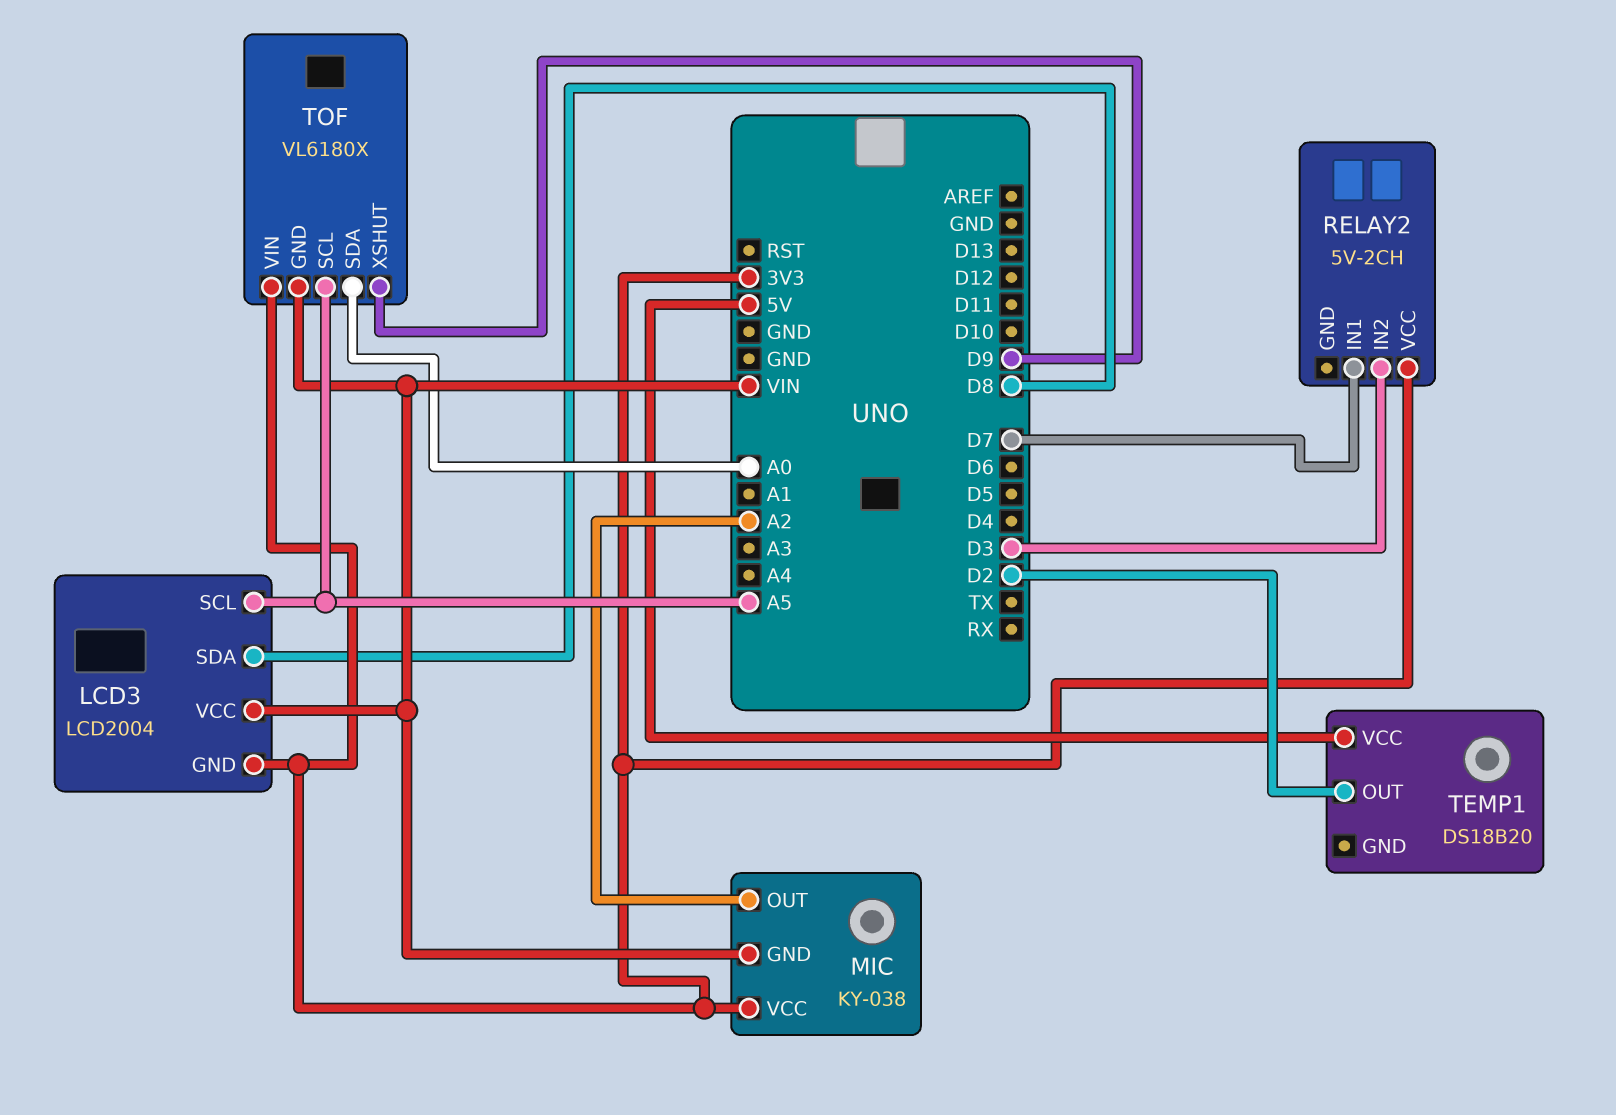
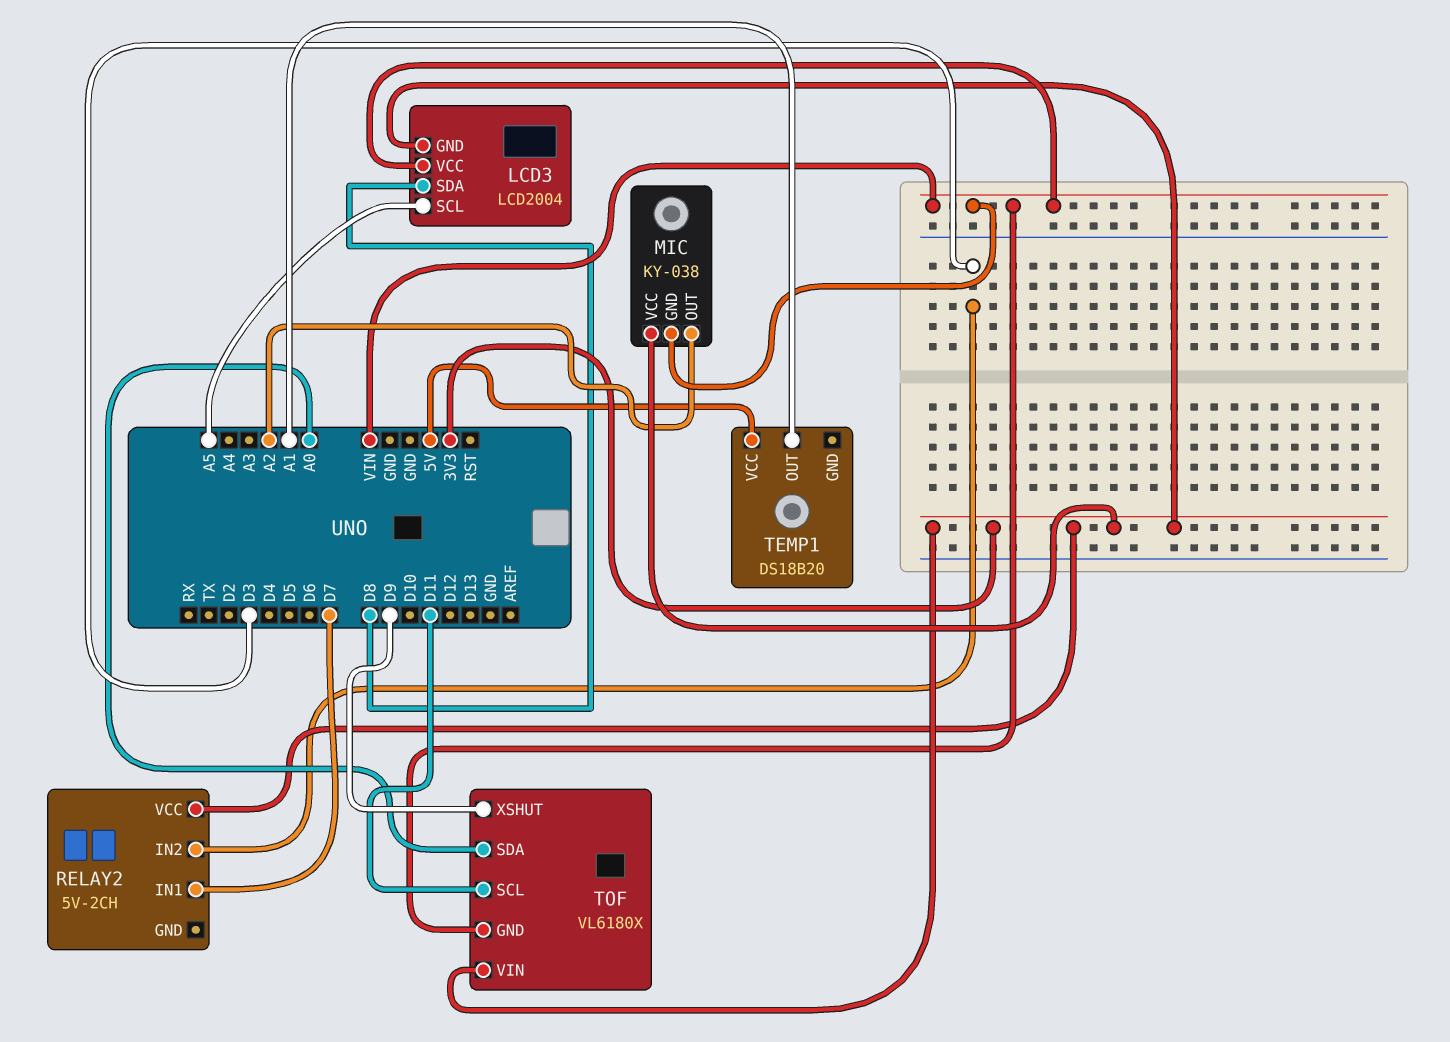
TEMP1 pin OUT: D2 -> A1
TOF pin SCL: A5 -> D11

